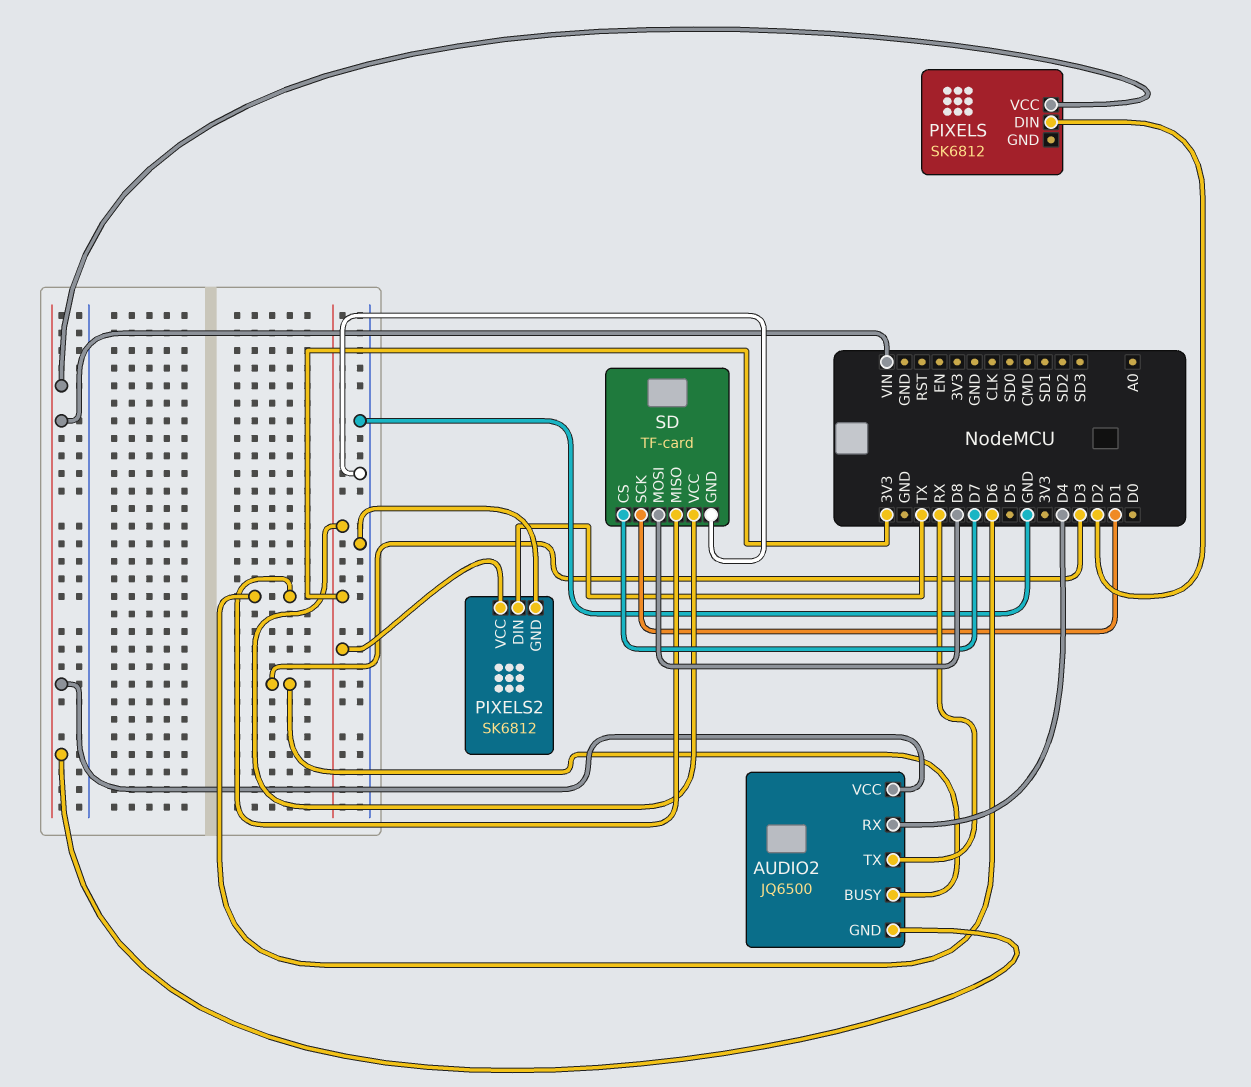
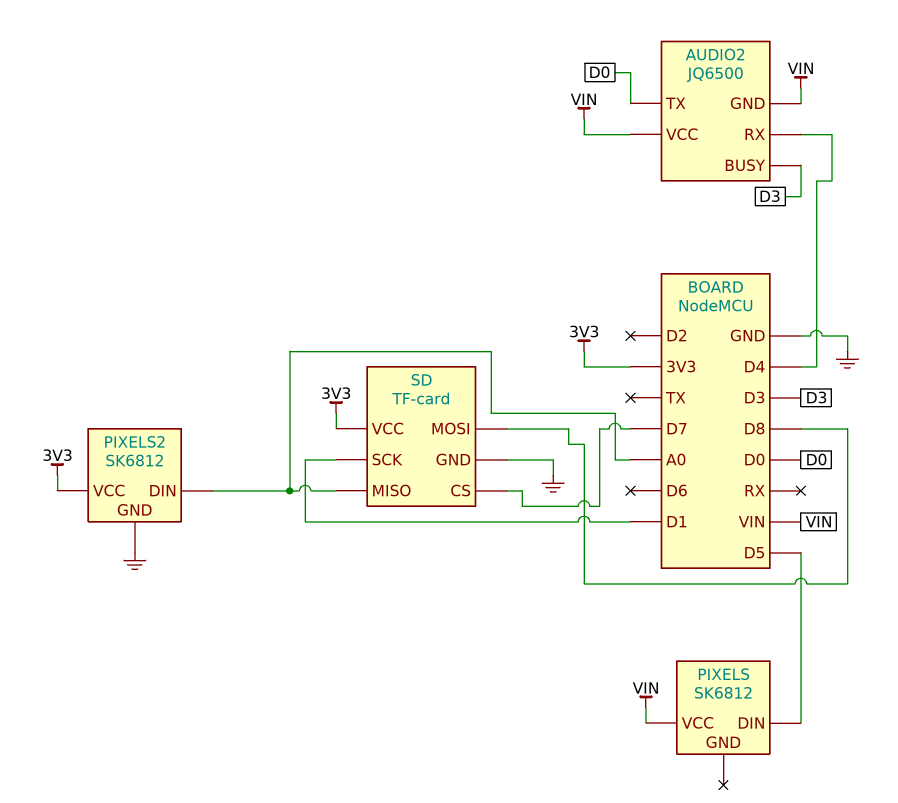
AUDIO2 pin TX: RX -> D0
PIXELS pin DIN: D2 -> D5
PIXELS2 pin DIN: TX -> A0
SD pin MISO: D6 -> A0

